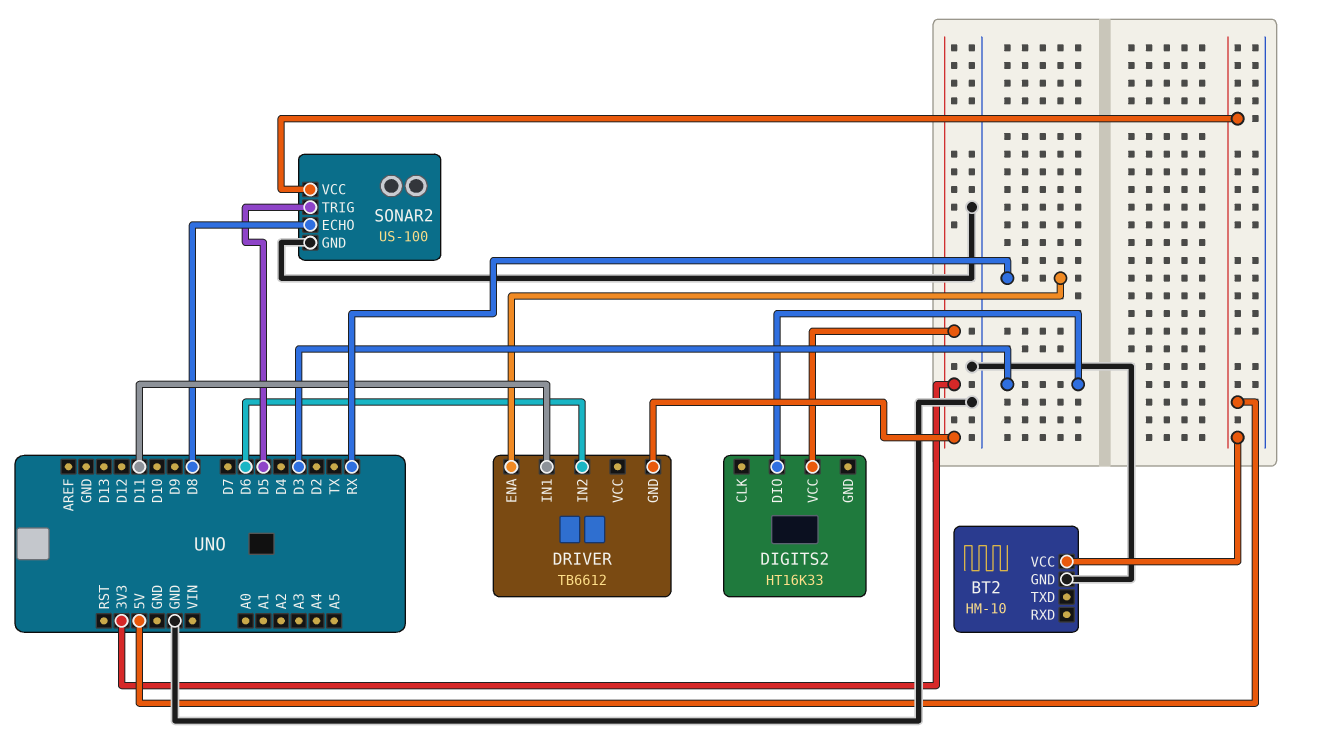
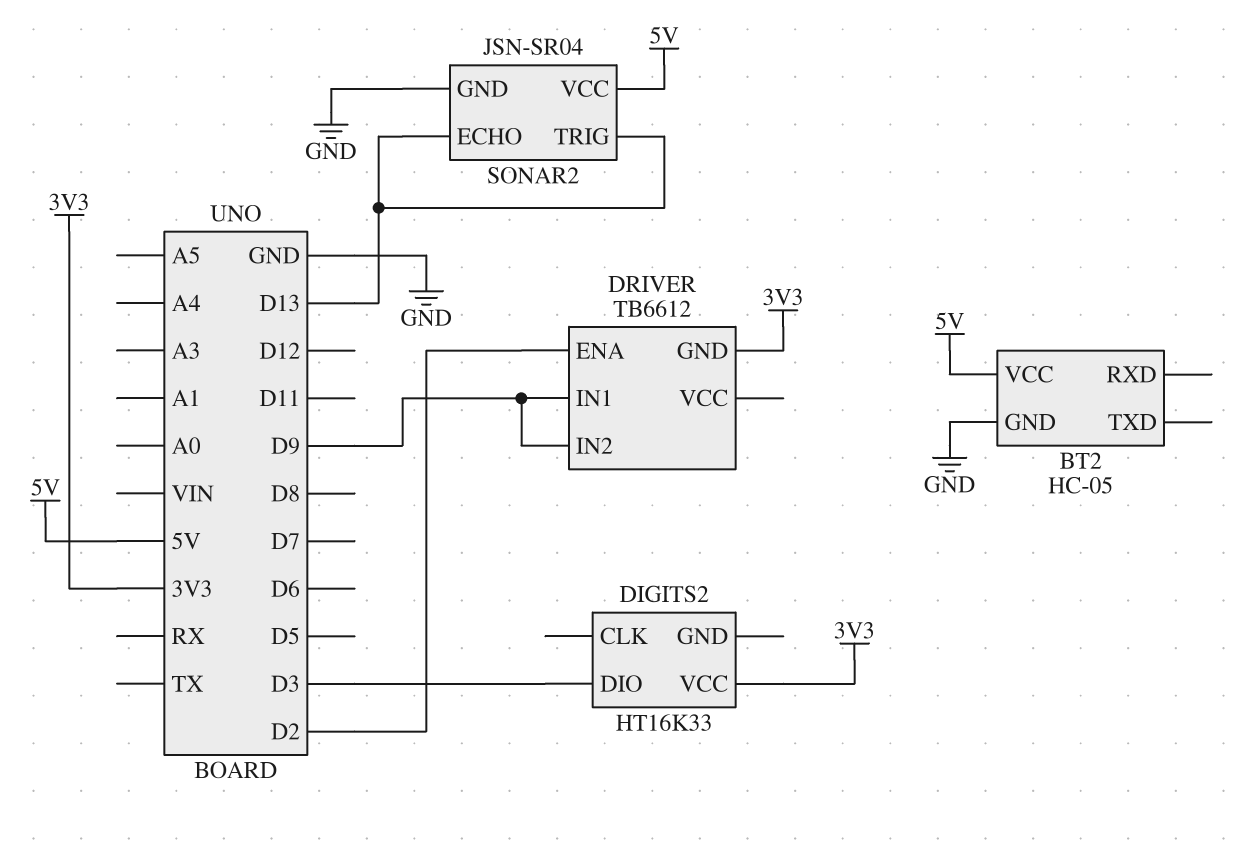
BT2: HM-10 -> HC-05
DRIVER pin ENA: RX -> D2
DRIVER pin IN1: D11 -> D9
DRIVER pin IN2: D6 -> D9
SONAR2: US-100 -> JSN-SR04
SONAR2 pin ECHO: D8 -> D13
SONAR2 pin TRIG: D5 -> D13

